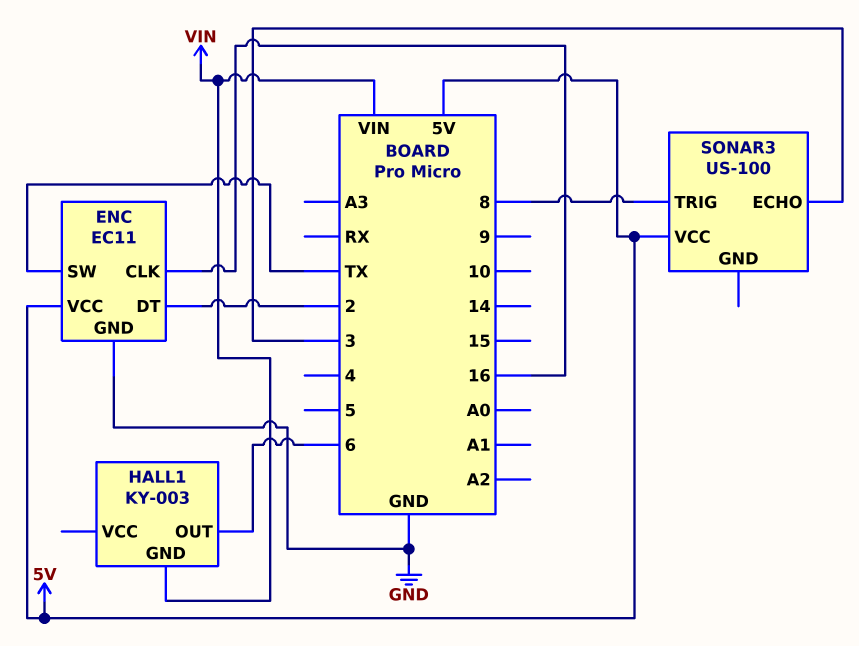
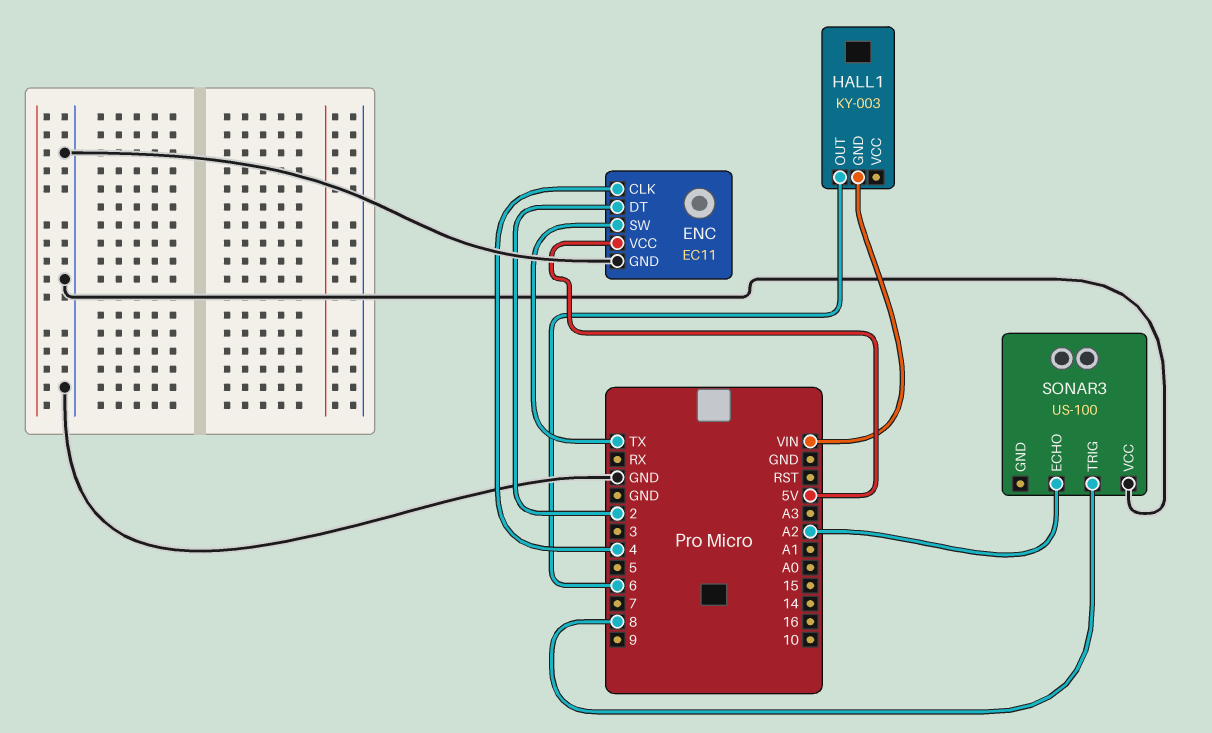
ENC pin CLK: 16 -> 4
SONAR3 pin ECHO: 3 -> A2
SONAR3 pin VCC: 5V -> GND

